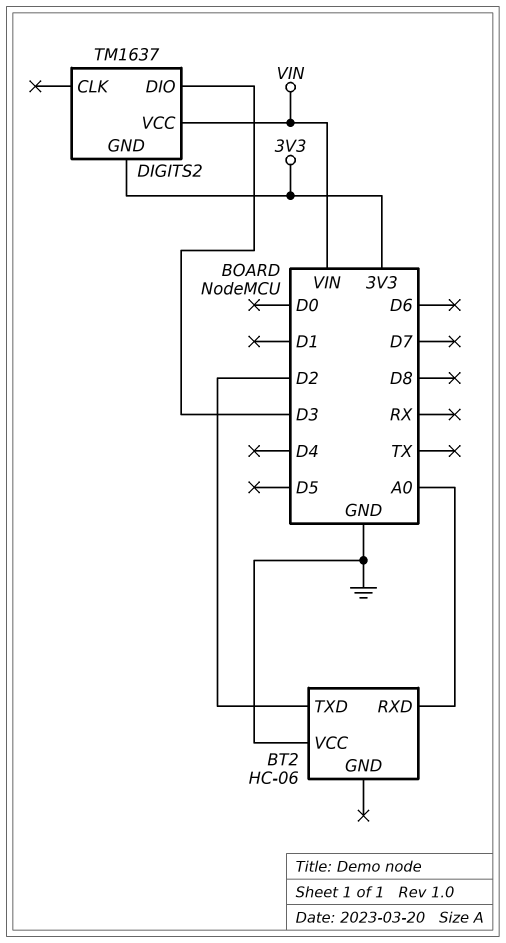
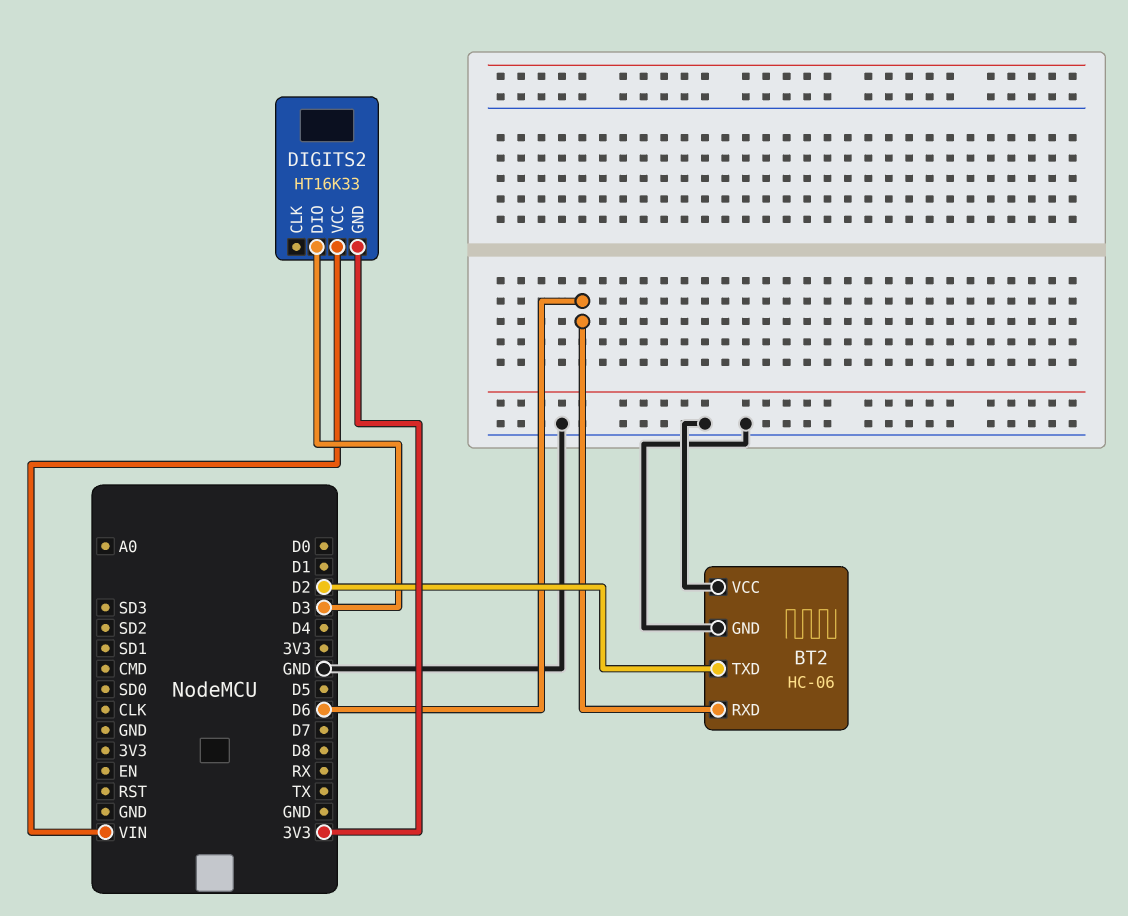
BT2 pin GND: none -> GND
BT2 pin RXD: A0 -> D6
DIGITS2: TM1637 -> HT16K33

